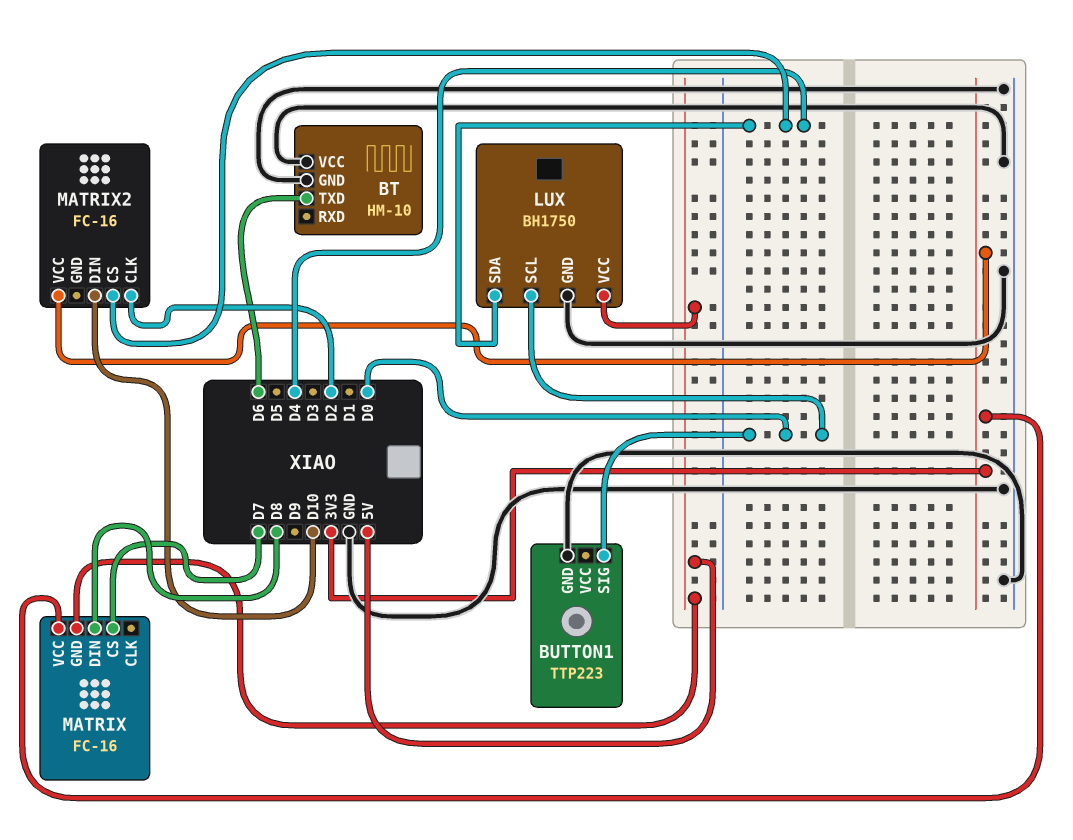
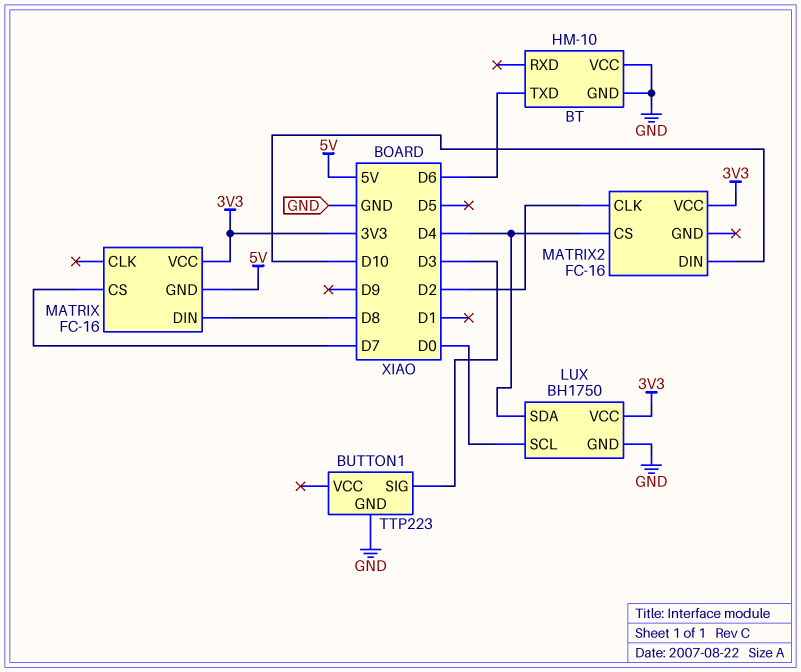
BUTTON1 pin SIG: D0 -> D3
LUX pin VCC: 5V -> 3V3

